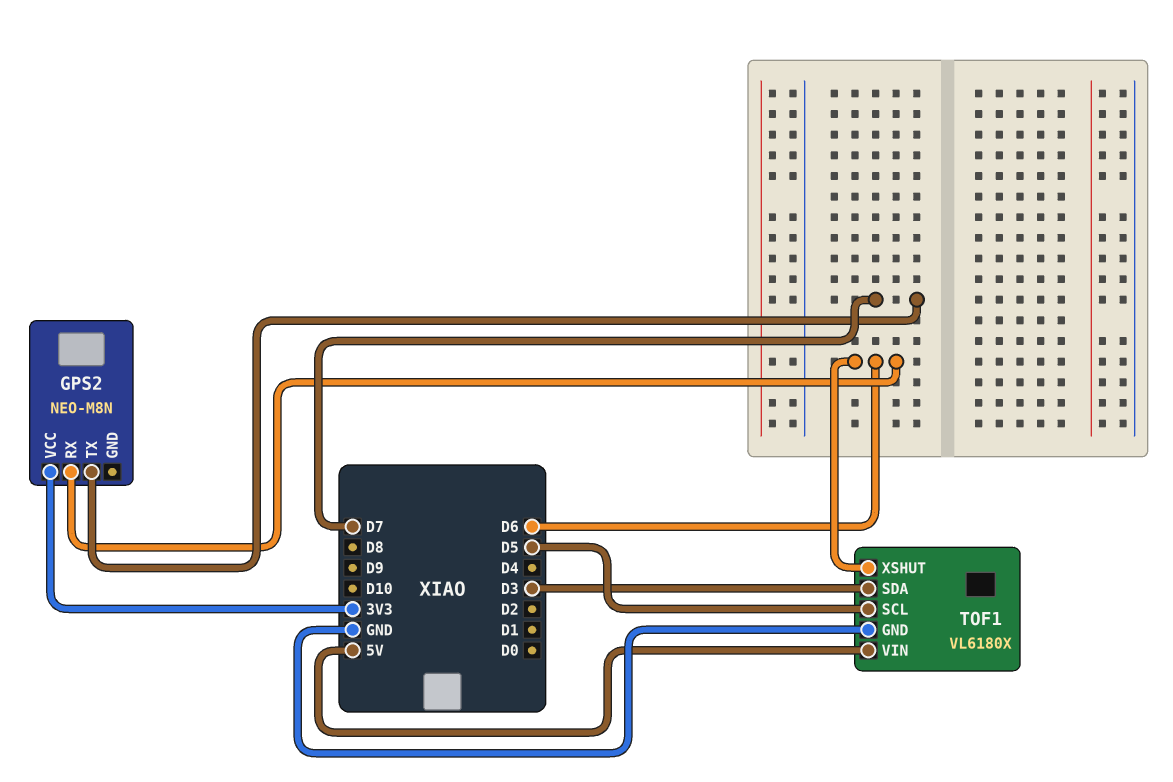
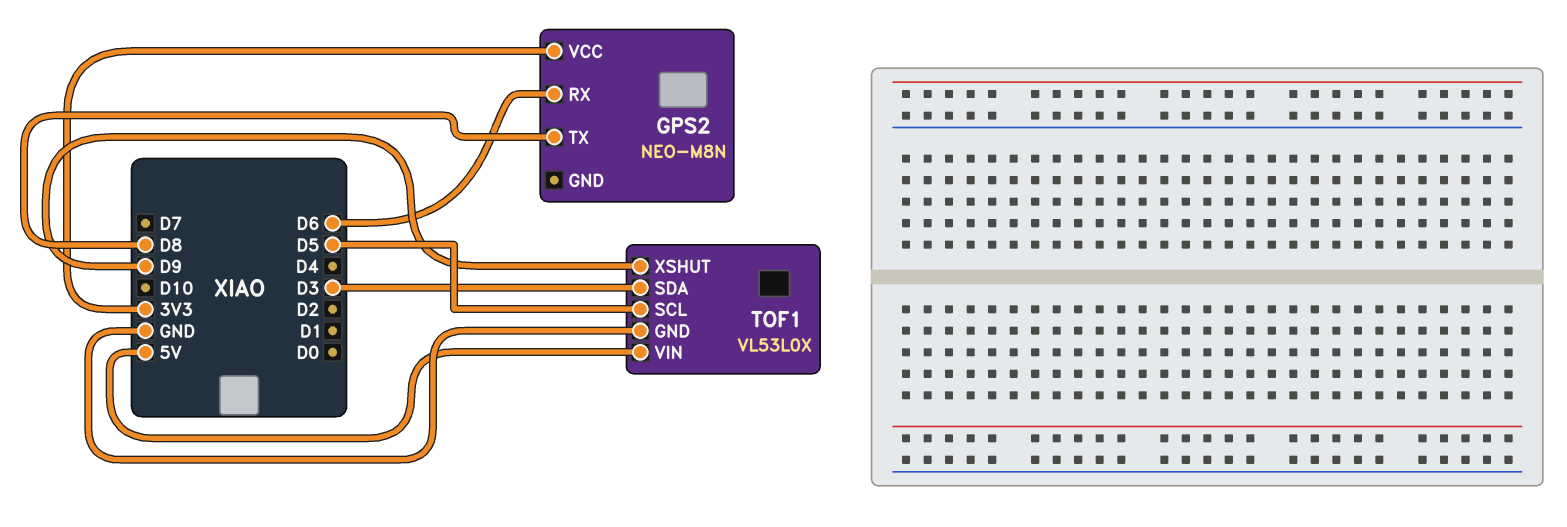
GPS2 pin TX: D7 -> D8
TOF1: VL6180X -> VL53L0X
TOF1 pin XSHUT: D6 -> D9

